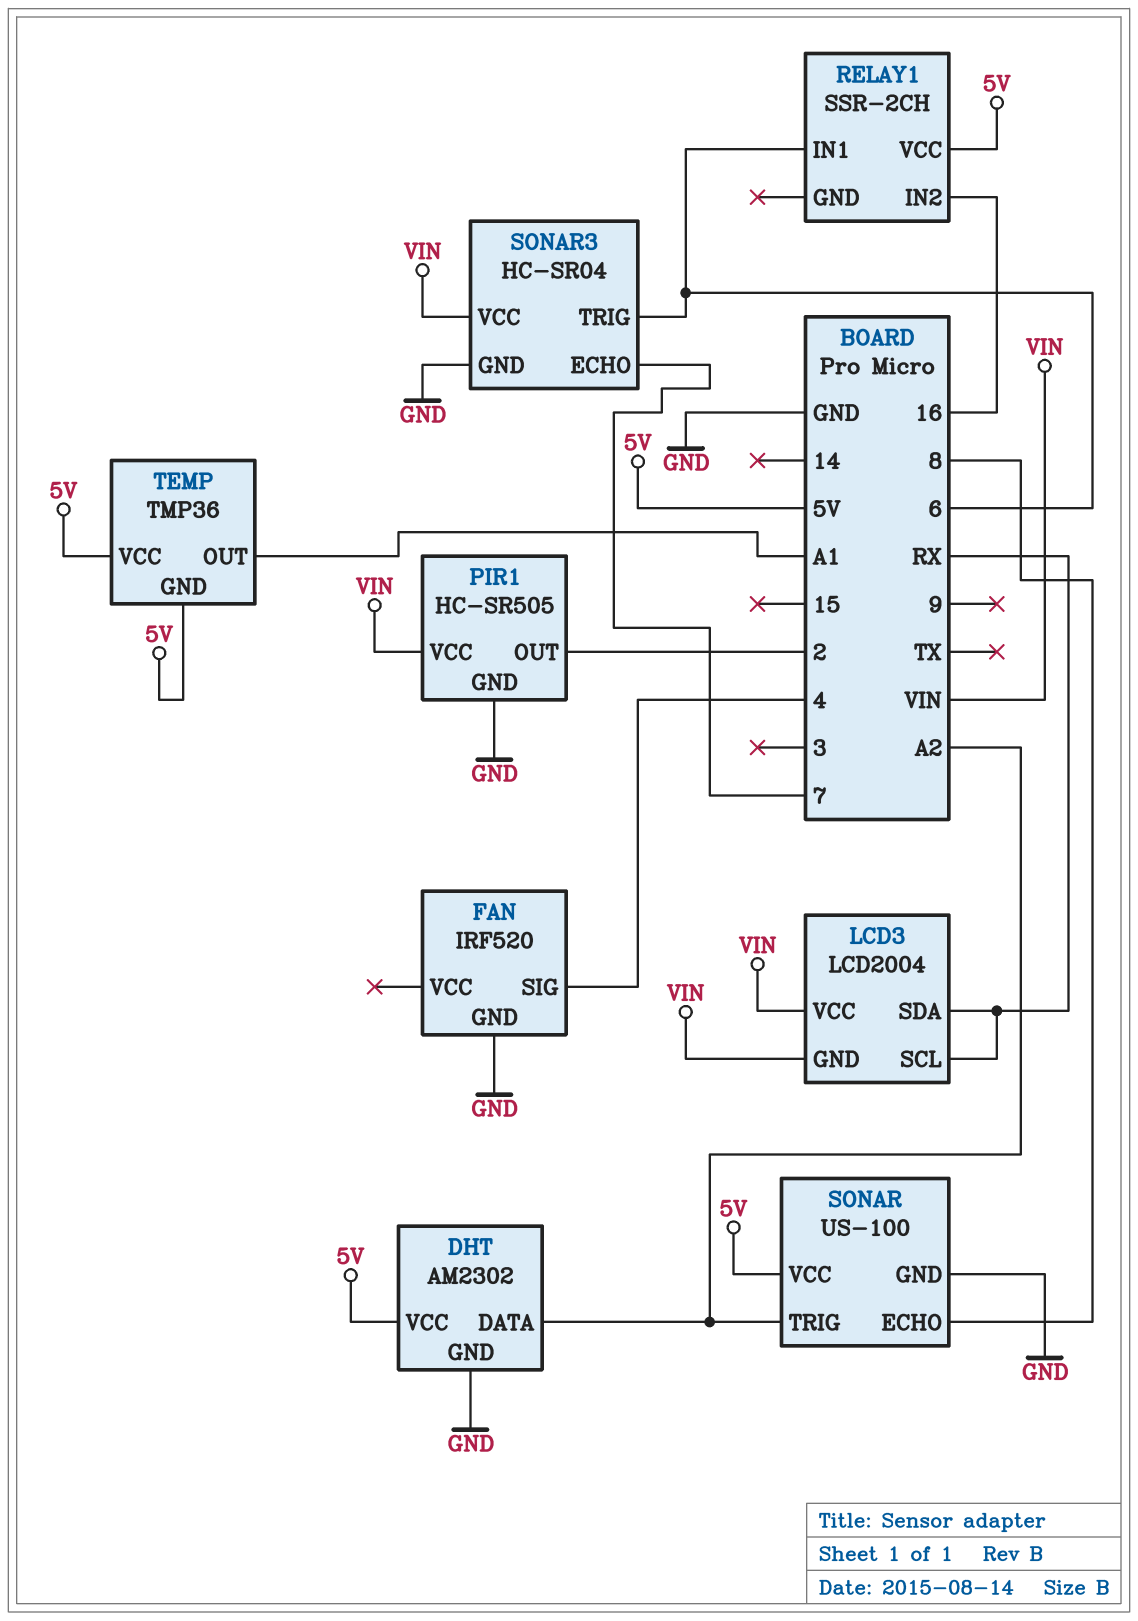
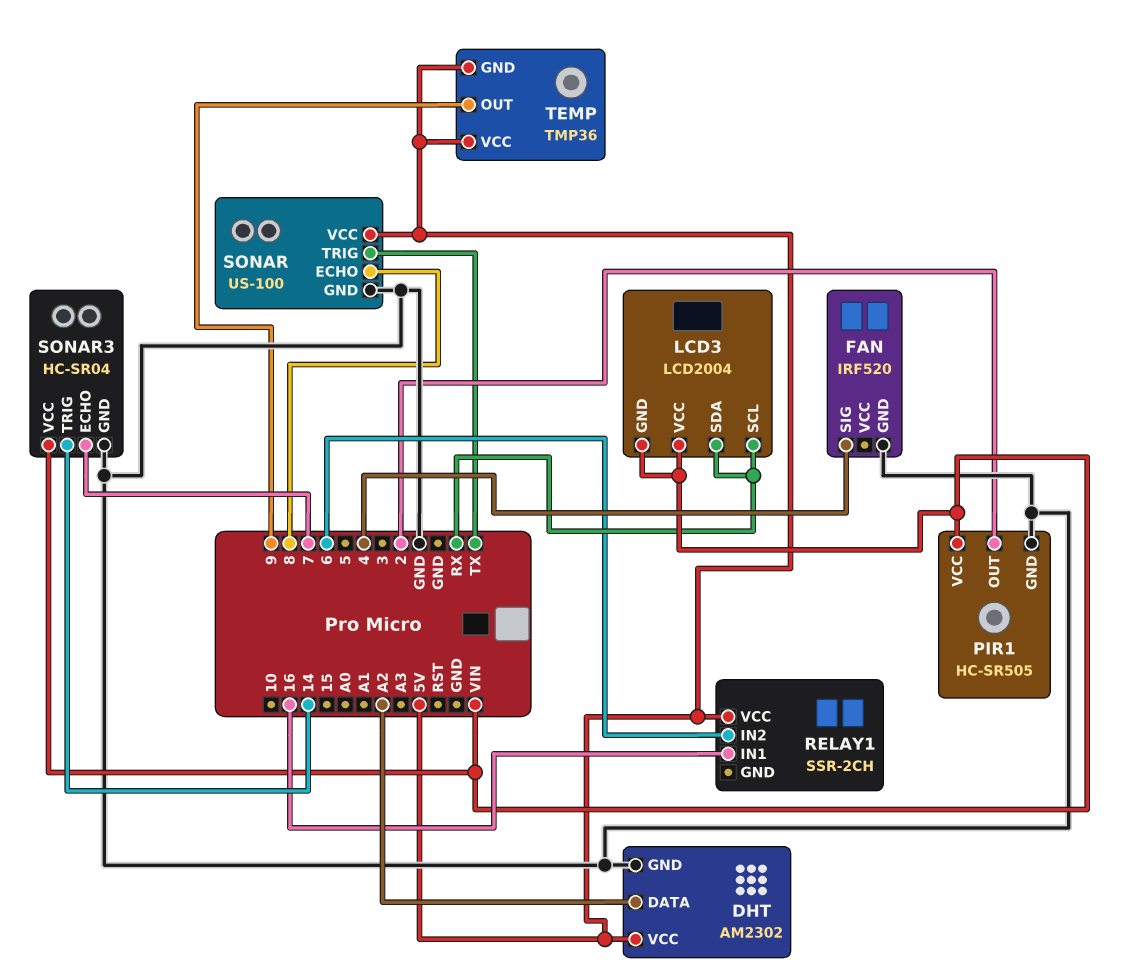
RELAY1 pin IN1: 6 -> 16
RELAY1 pin IN2: 16 -> 6
SONAR pin TRIG: A2 -> TX
SONAR3 pin TRIG: 6 -> 14
TEMP pin OUT: A1 -> 9

